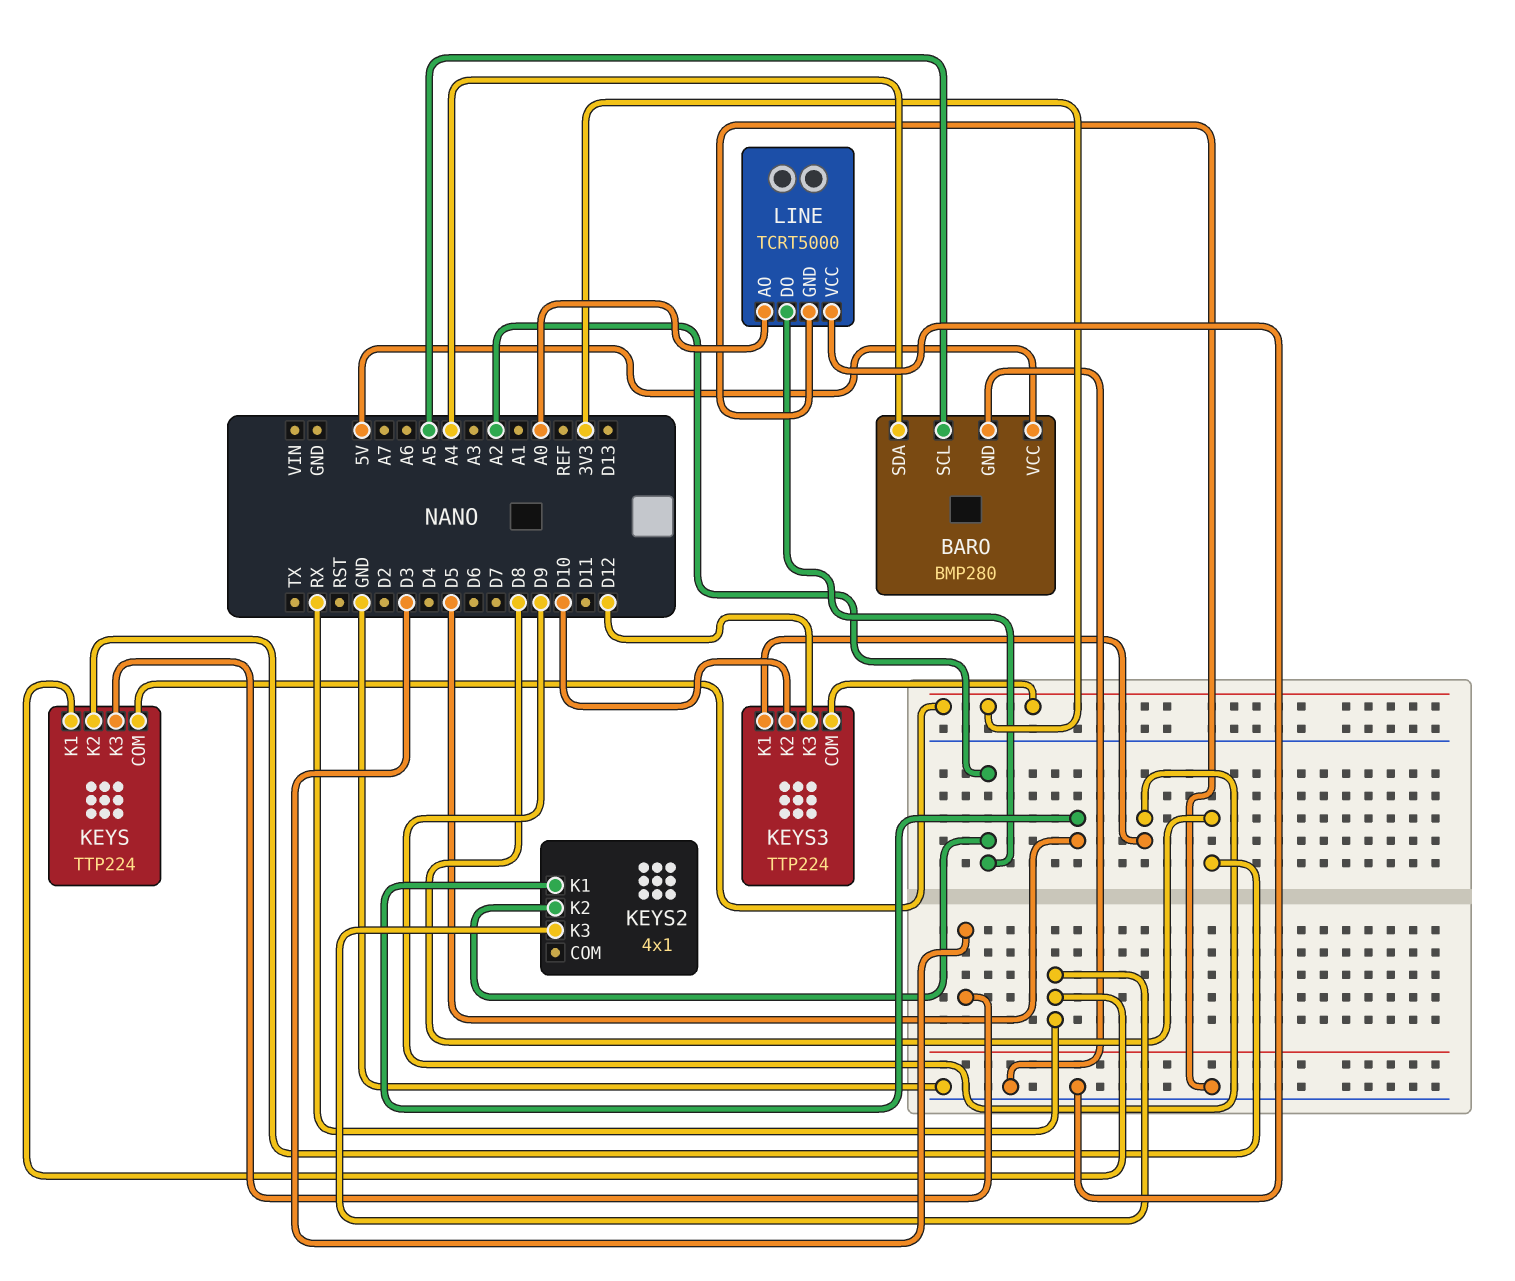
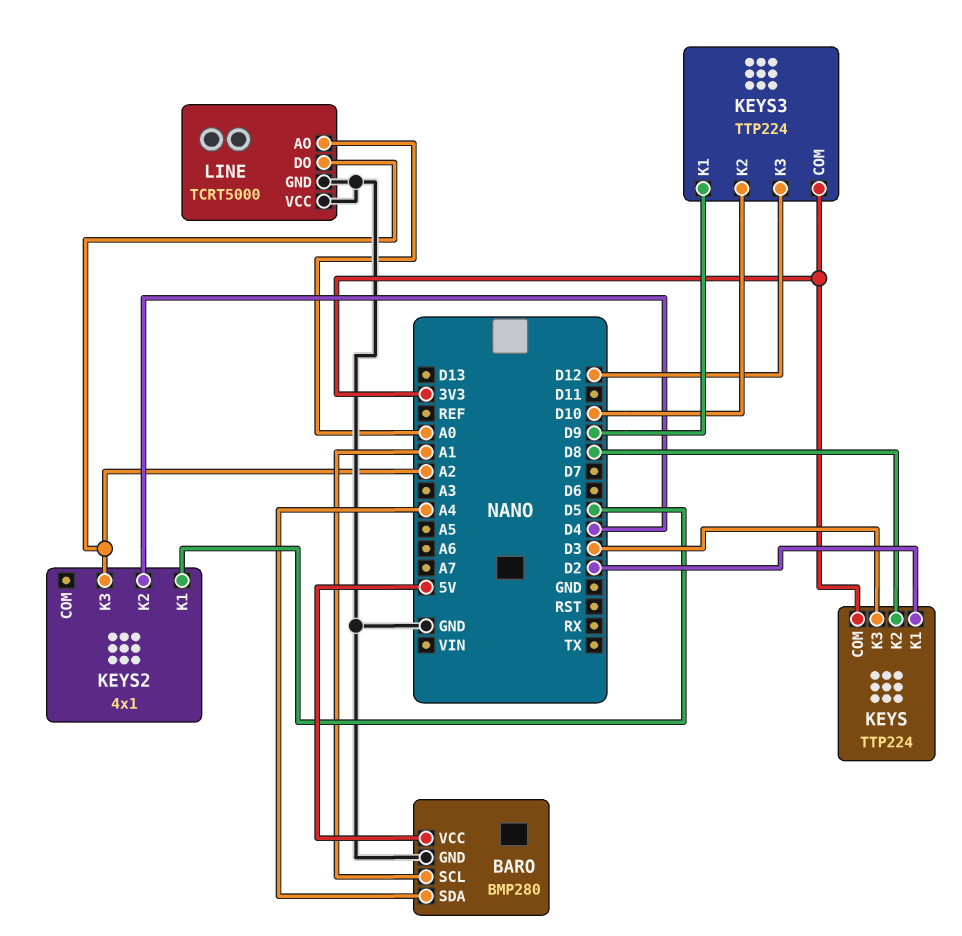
BARO pin SCL: A5 -> A1
KEYS pin K1: RX -> D2
KEYS2 pin K2: A2 -> D4
KEYS2 pin K3: RX -> A2

